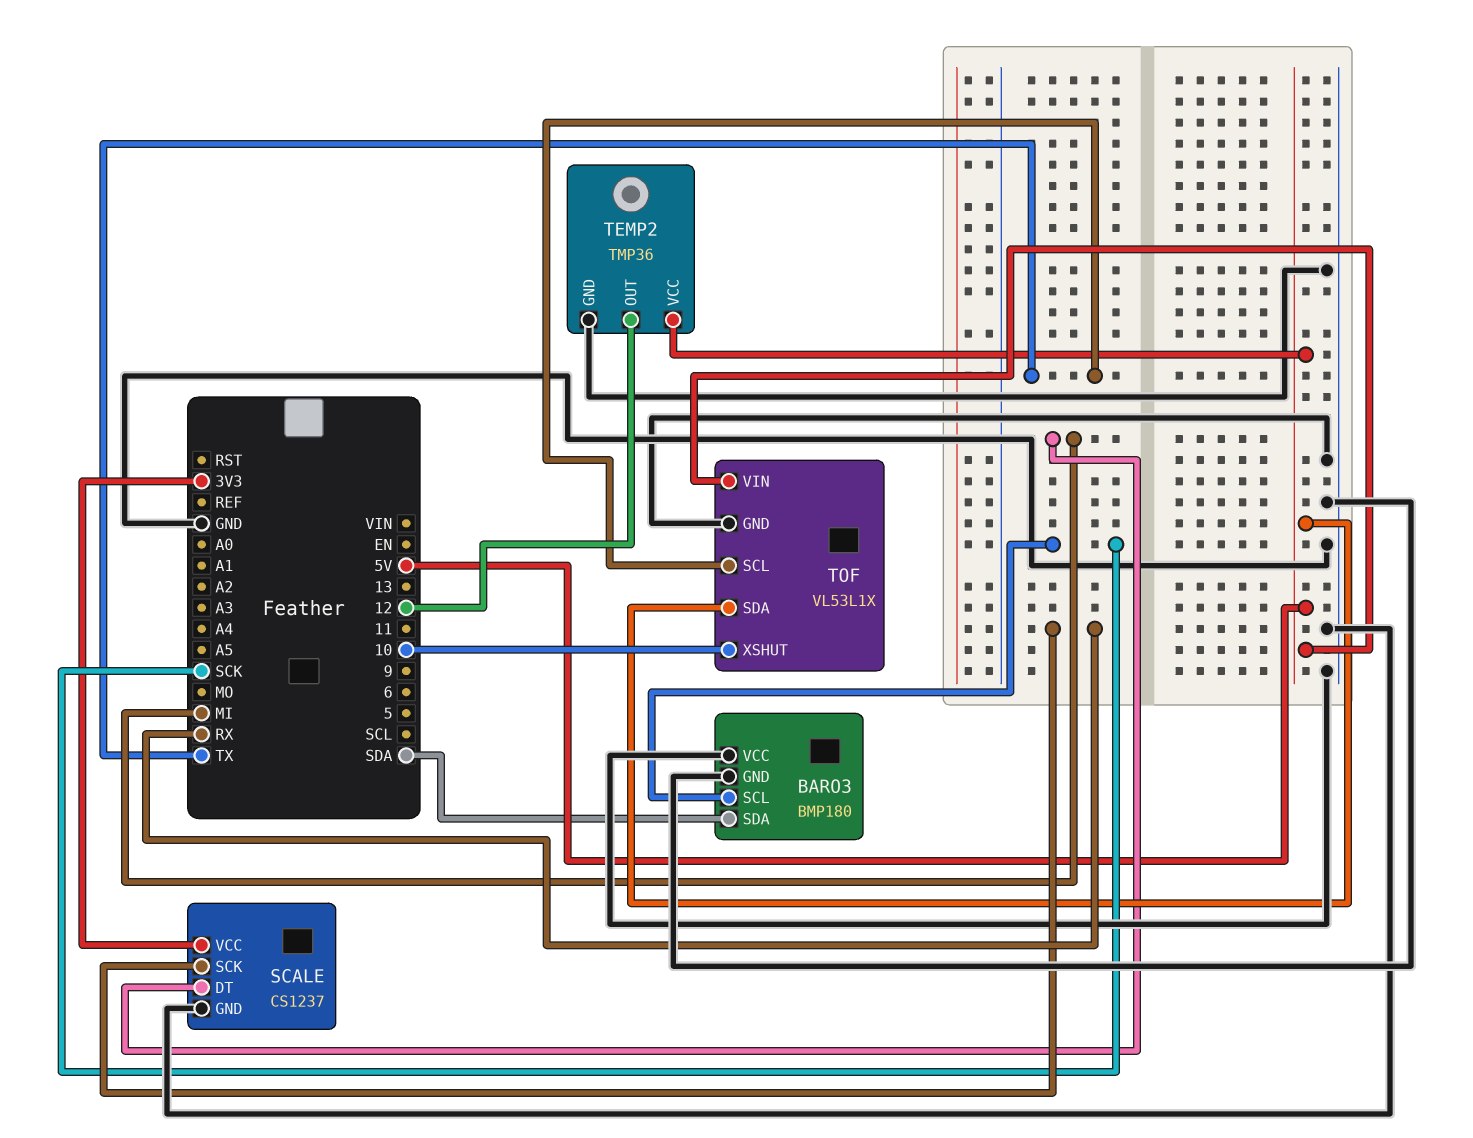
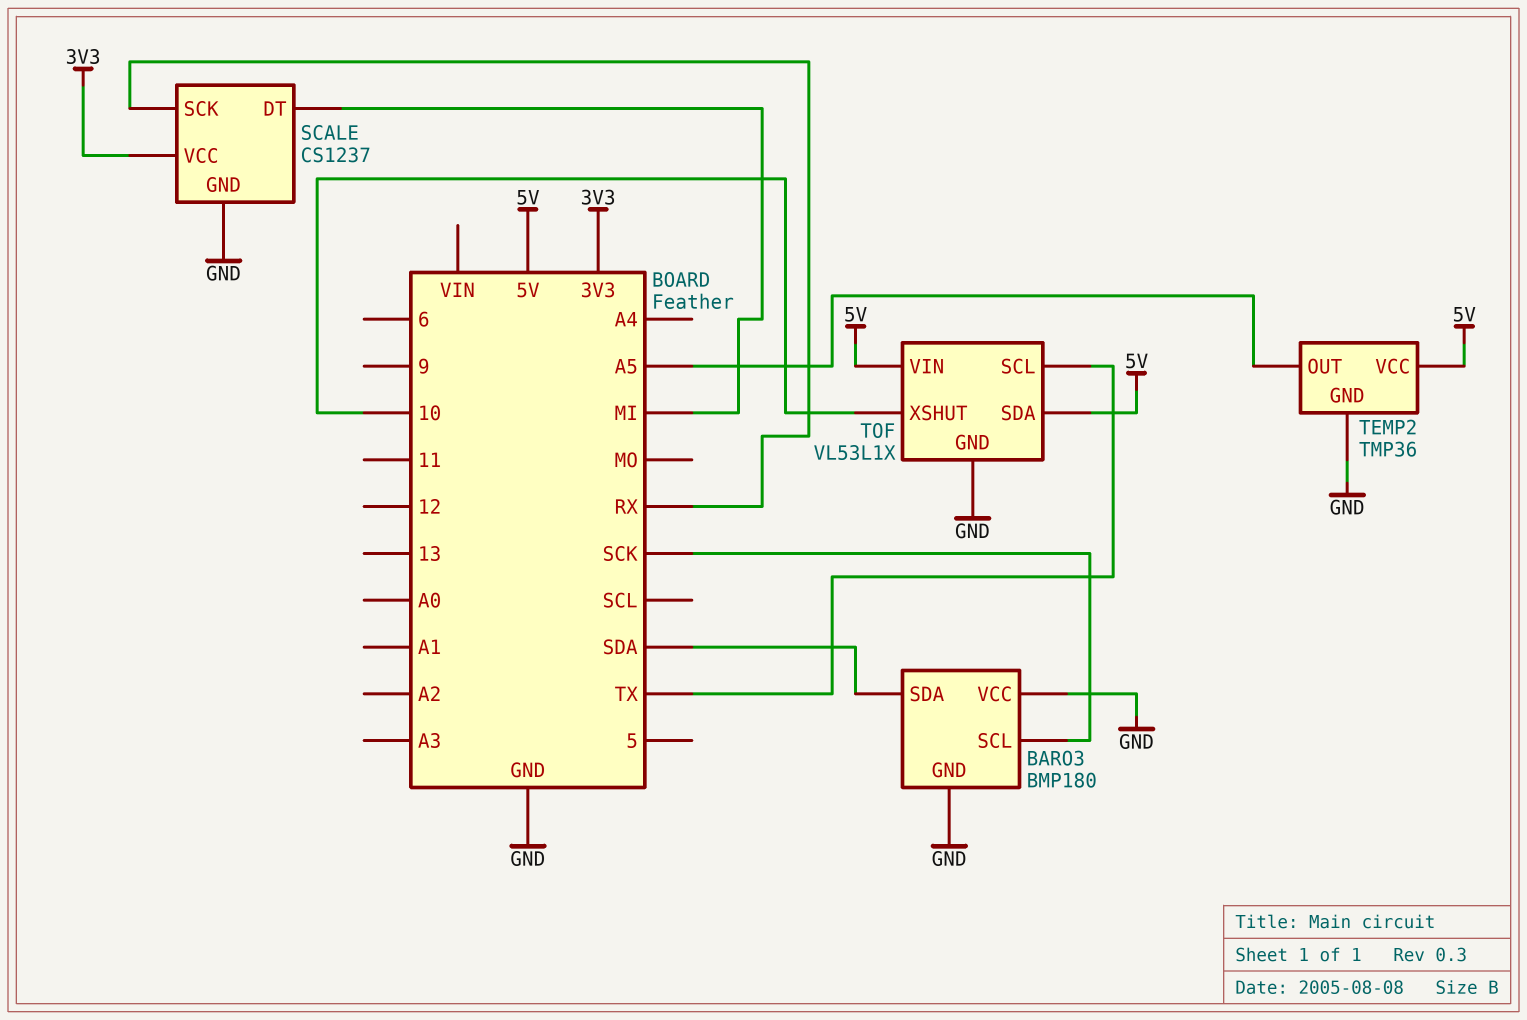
TEMP2 pin OUT: 12 -> A5

